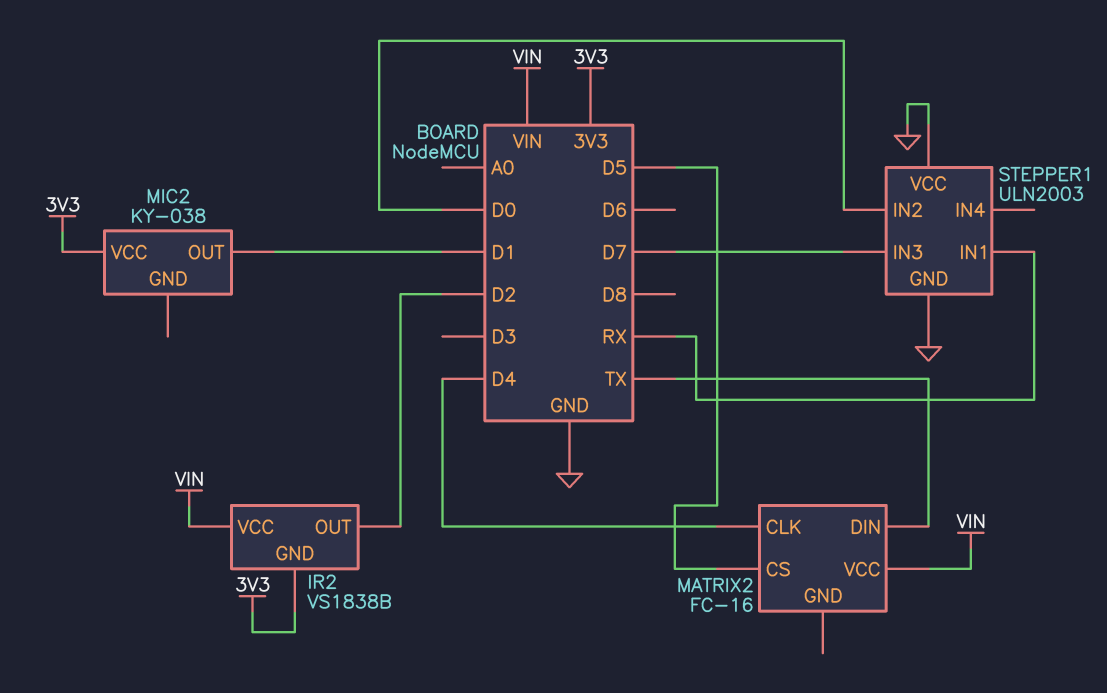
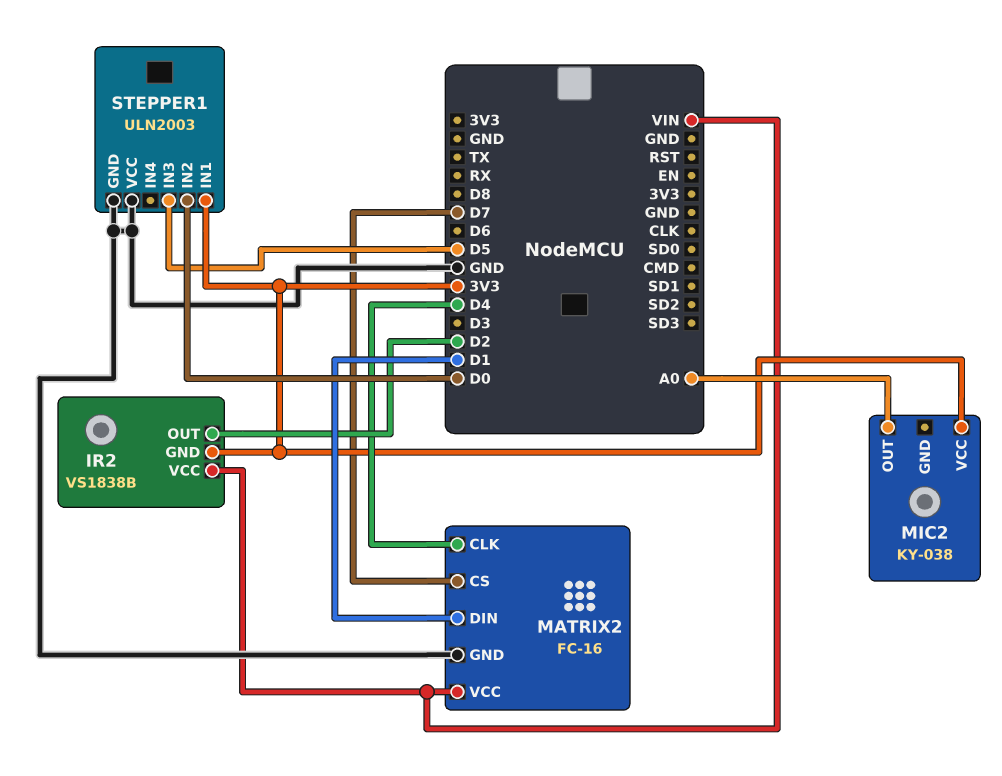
MATRIX2 pin CS: D5 -> D7
MATRIX2 pin DIN: TX -> D1
MATRIX2 pin GND: none -> GND
MIC2 pin OUT: D1 -> A0
STEPPER1 pin IN1: RX -> 3V3
STEPPER1 pin IN3: D7 -> D5

